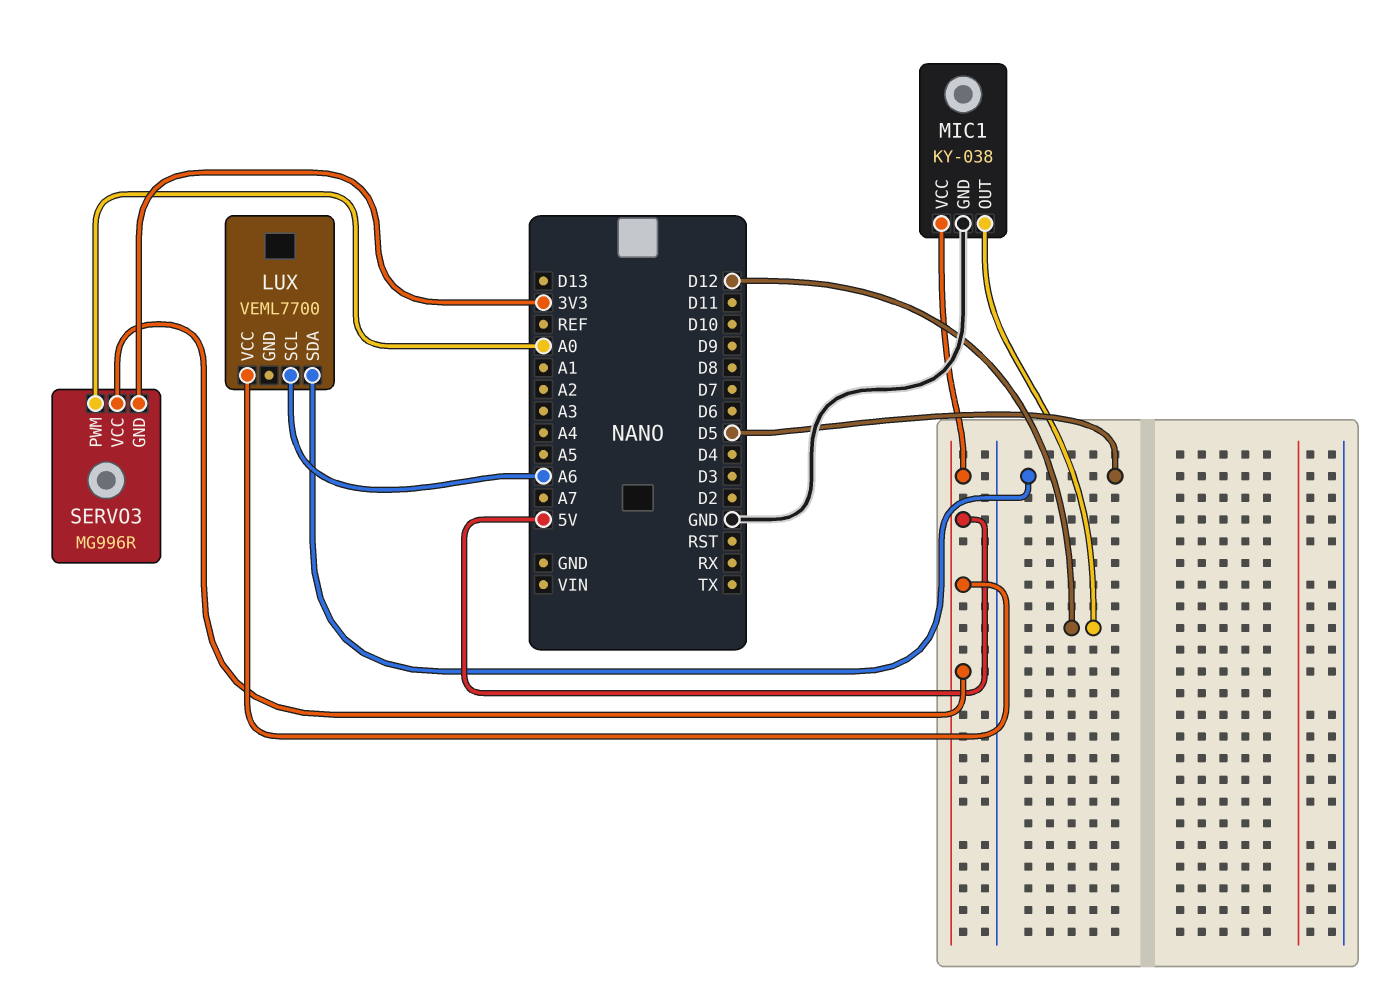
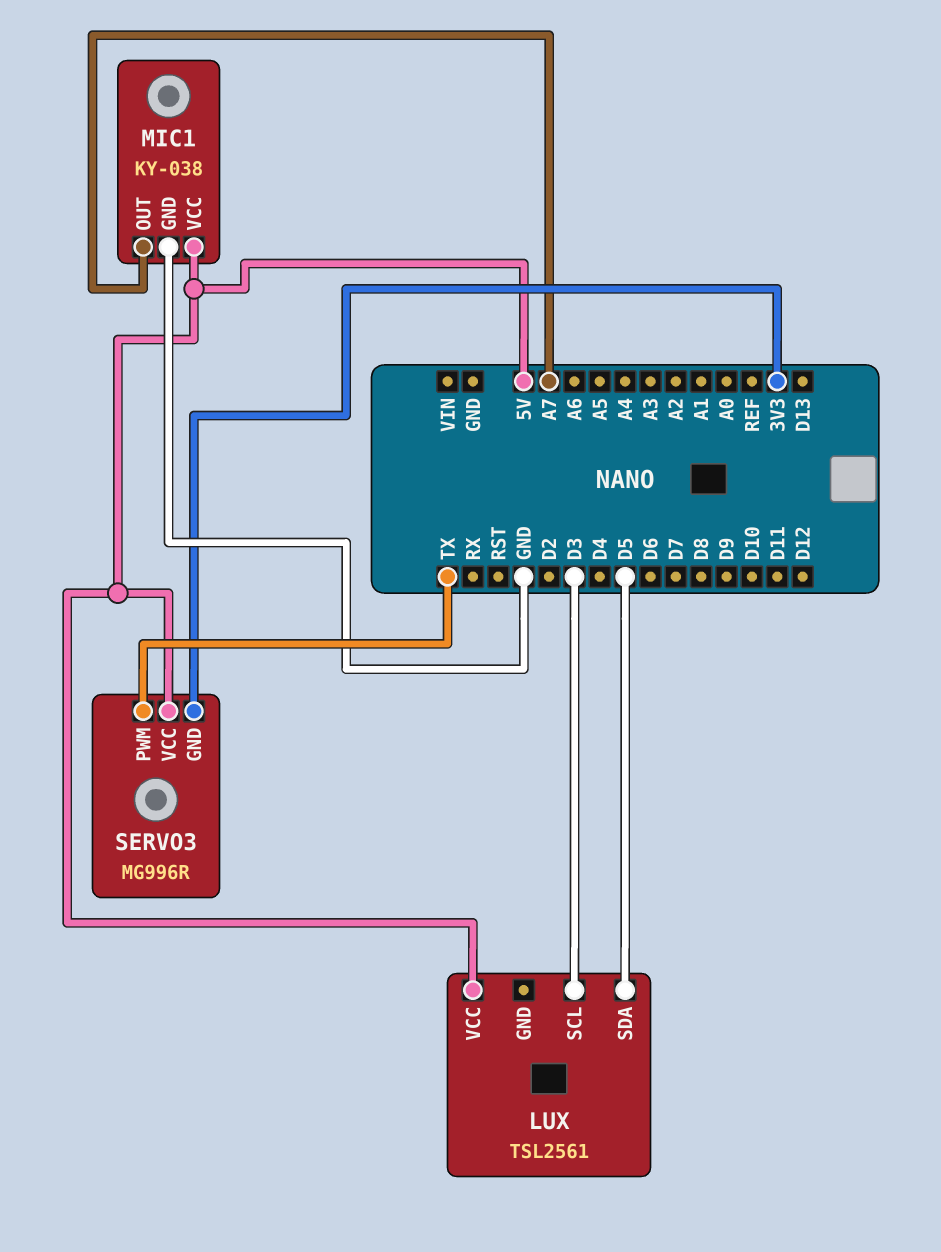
LUX: VEML7700 -> TSL2561
LUX pin SCL: A6 -> D3
MIC1 pin OUT: D12 -> A7
SERVO3 pin PWM: A0 -> TX

